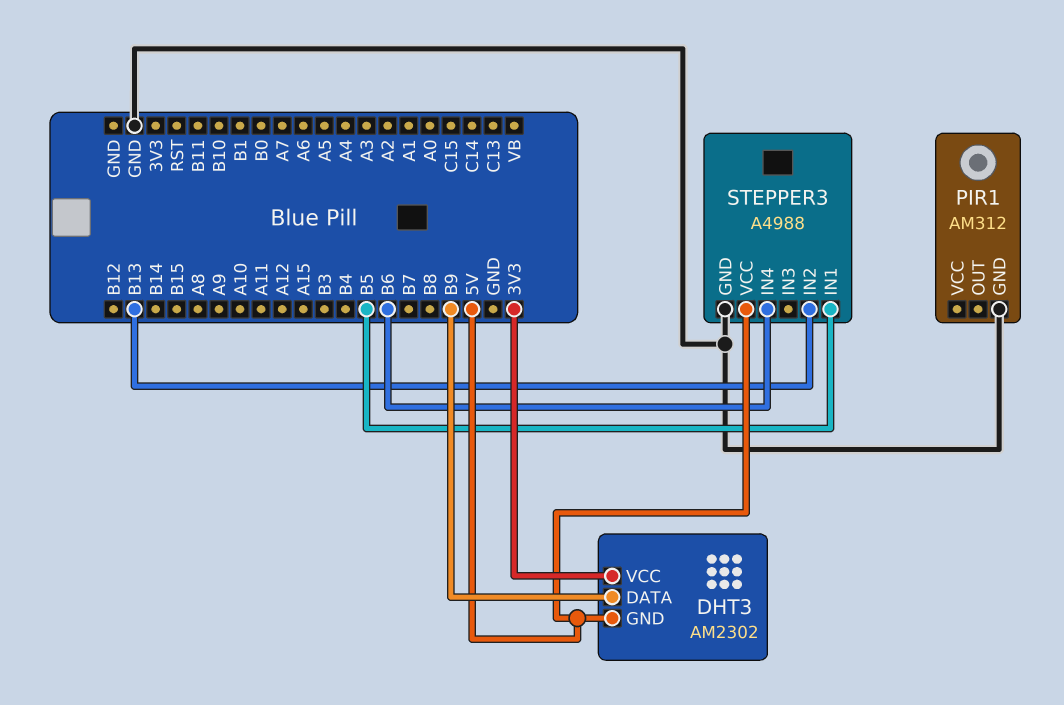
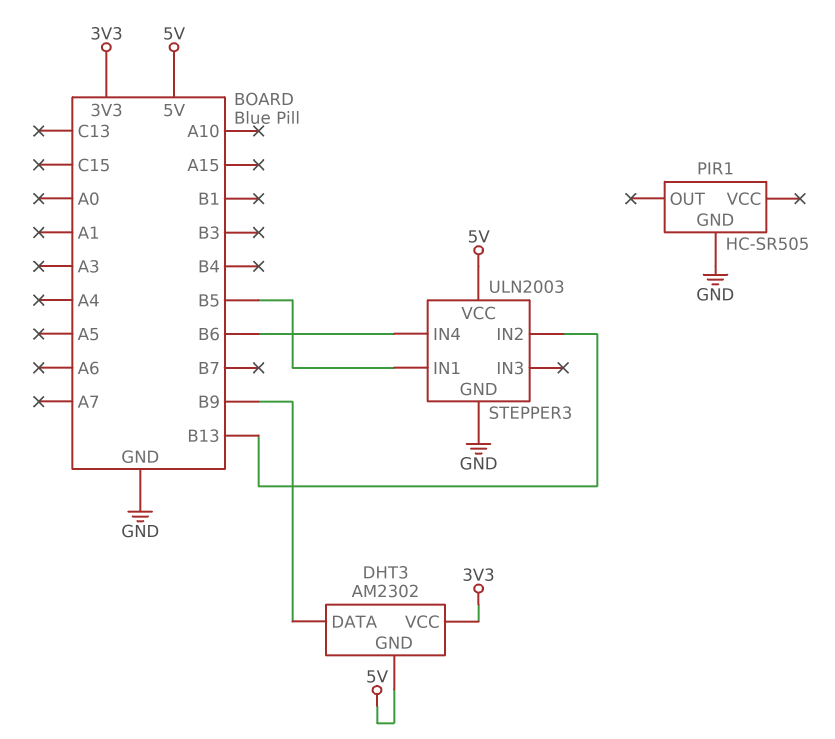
PIR1: AM312 -> HC-SR505
STEPPER3: A4988 -> ULN2003

